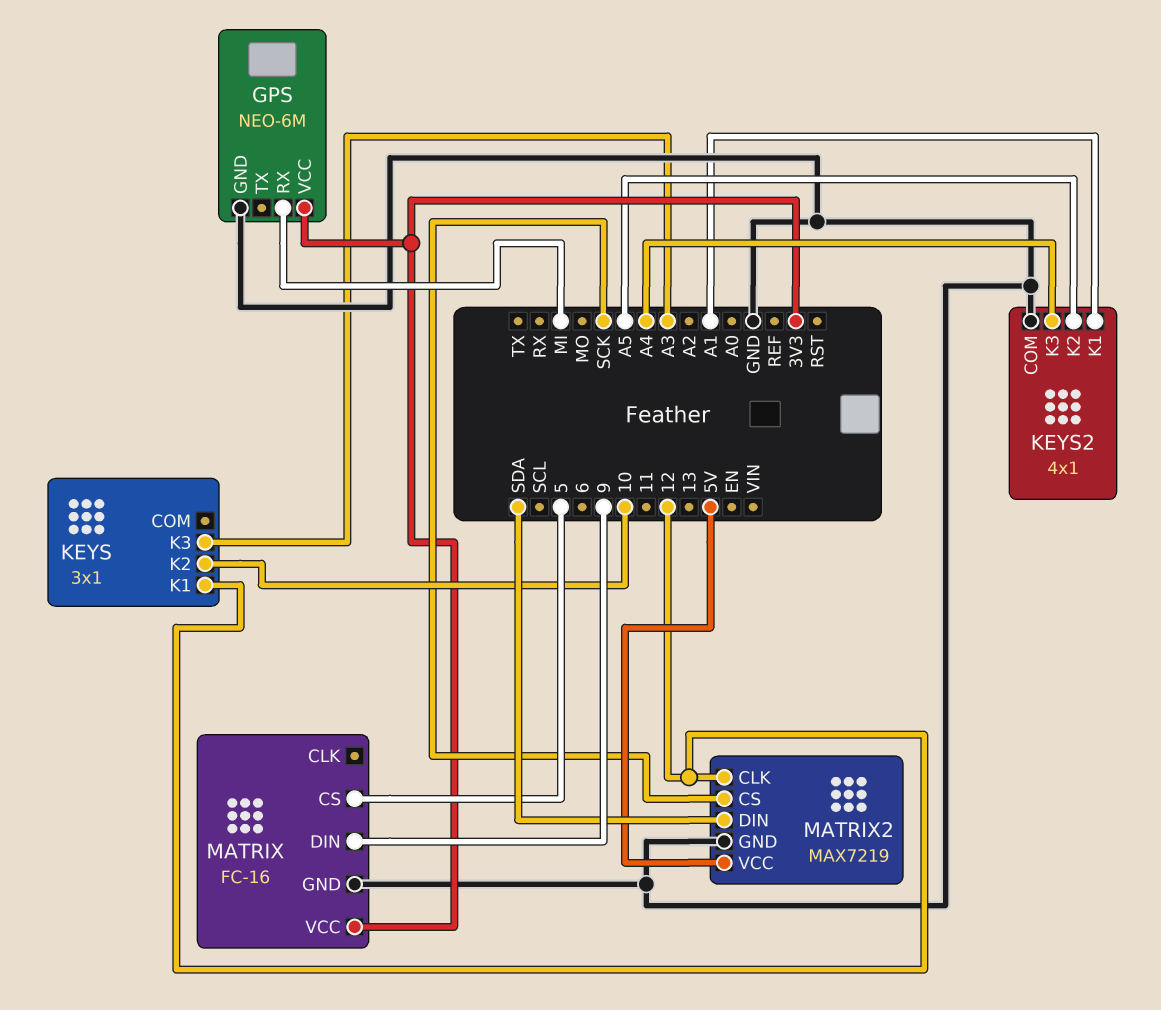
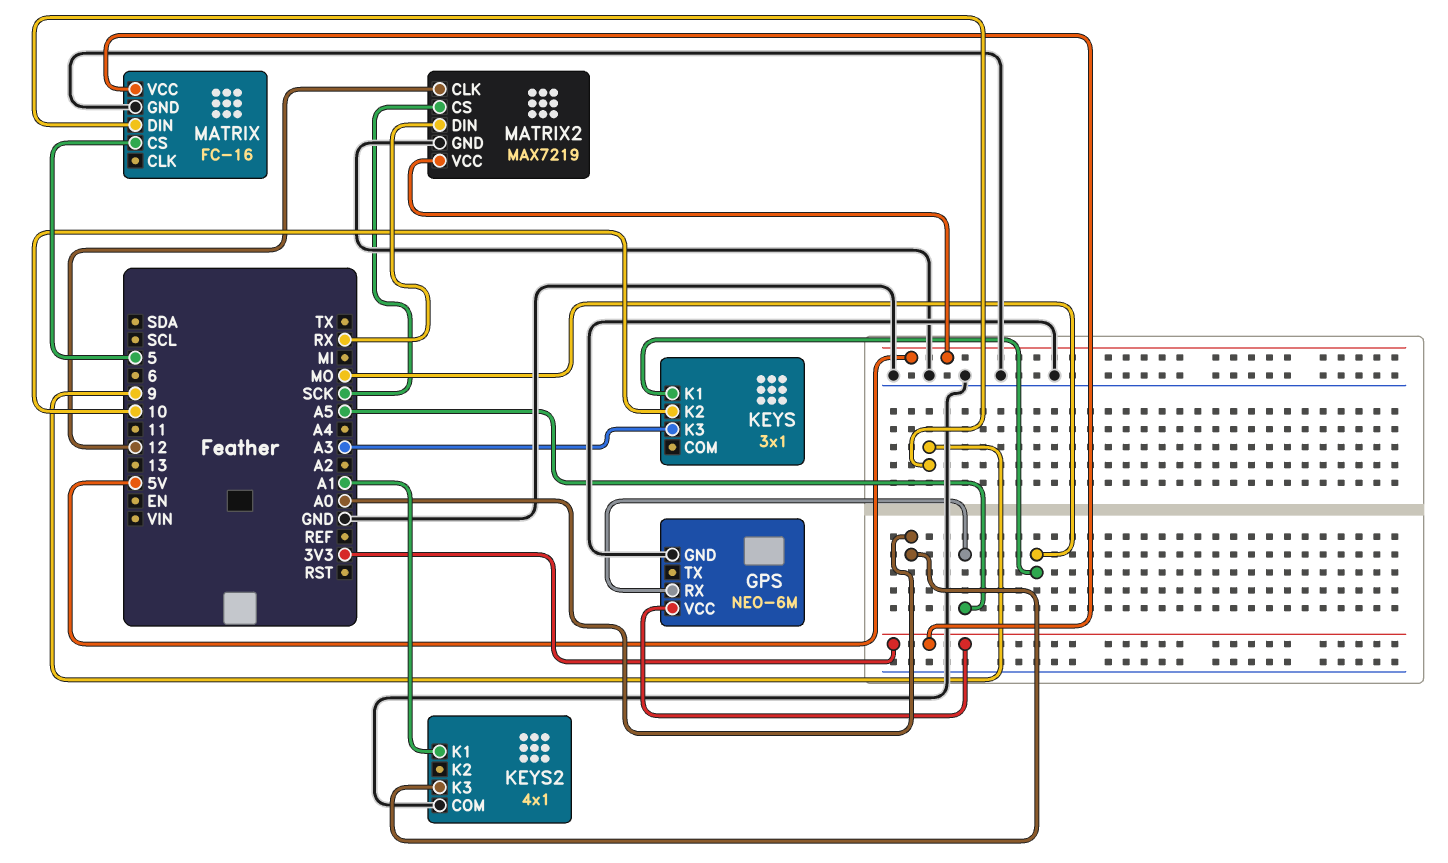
GPS pin RX: MI -> A5
KEYS pin K1: 12 -> MO
KEYS2 pin K2: A5 -> none
KEYS2 pin K3: A4 -> A0
MATRIX2 pin DIN: SDA -> RX

